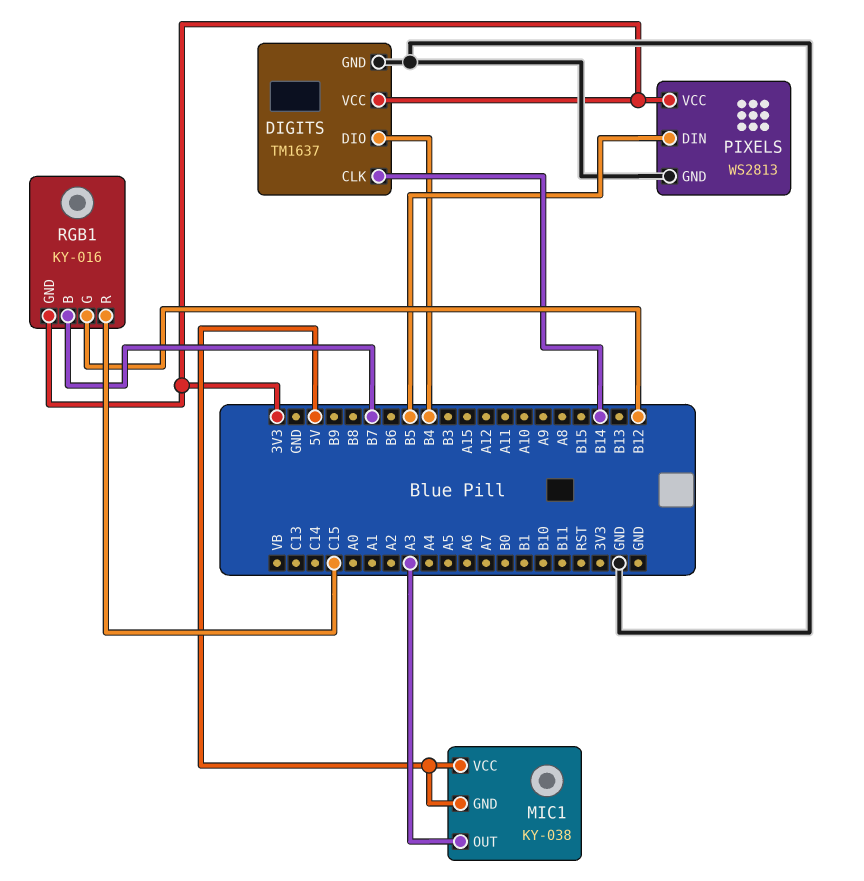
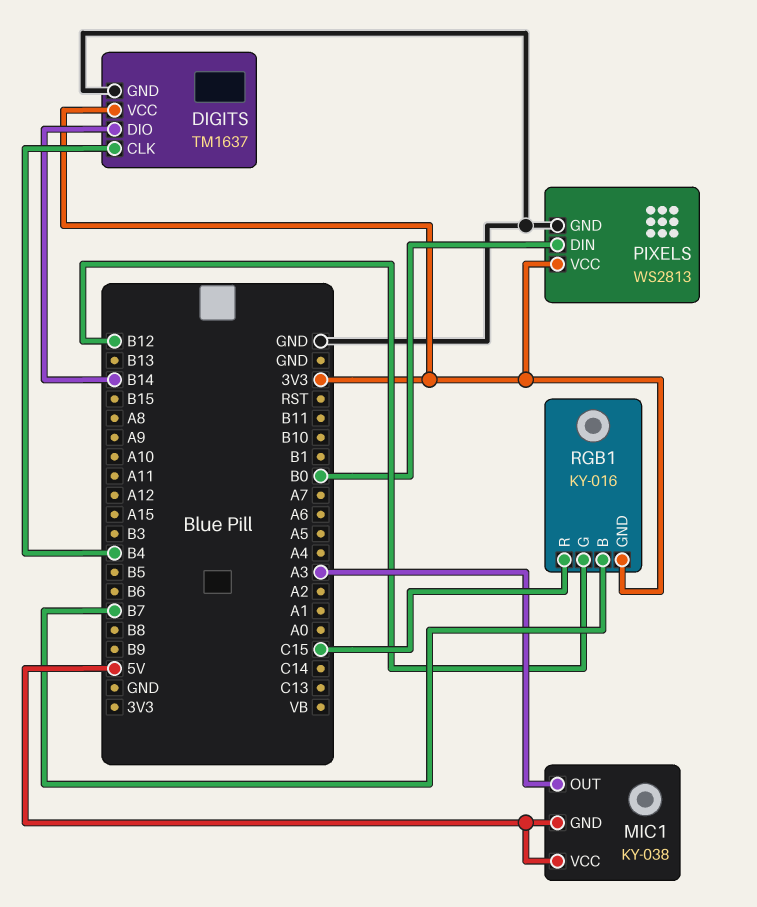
DIGITS pin CLK: B14 -> B4
DIGITS pin DIO: B4 -> B14
PIXELS pin DIN: B5 -> B0

